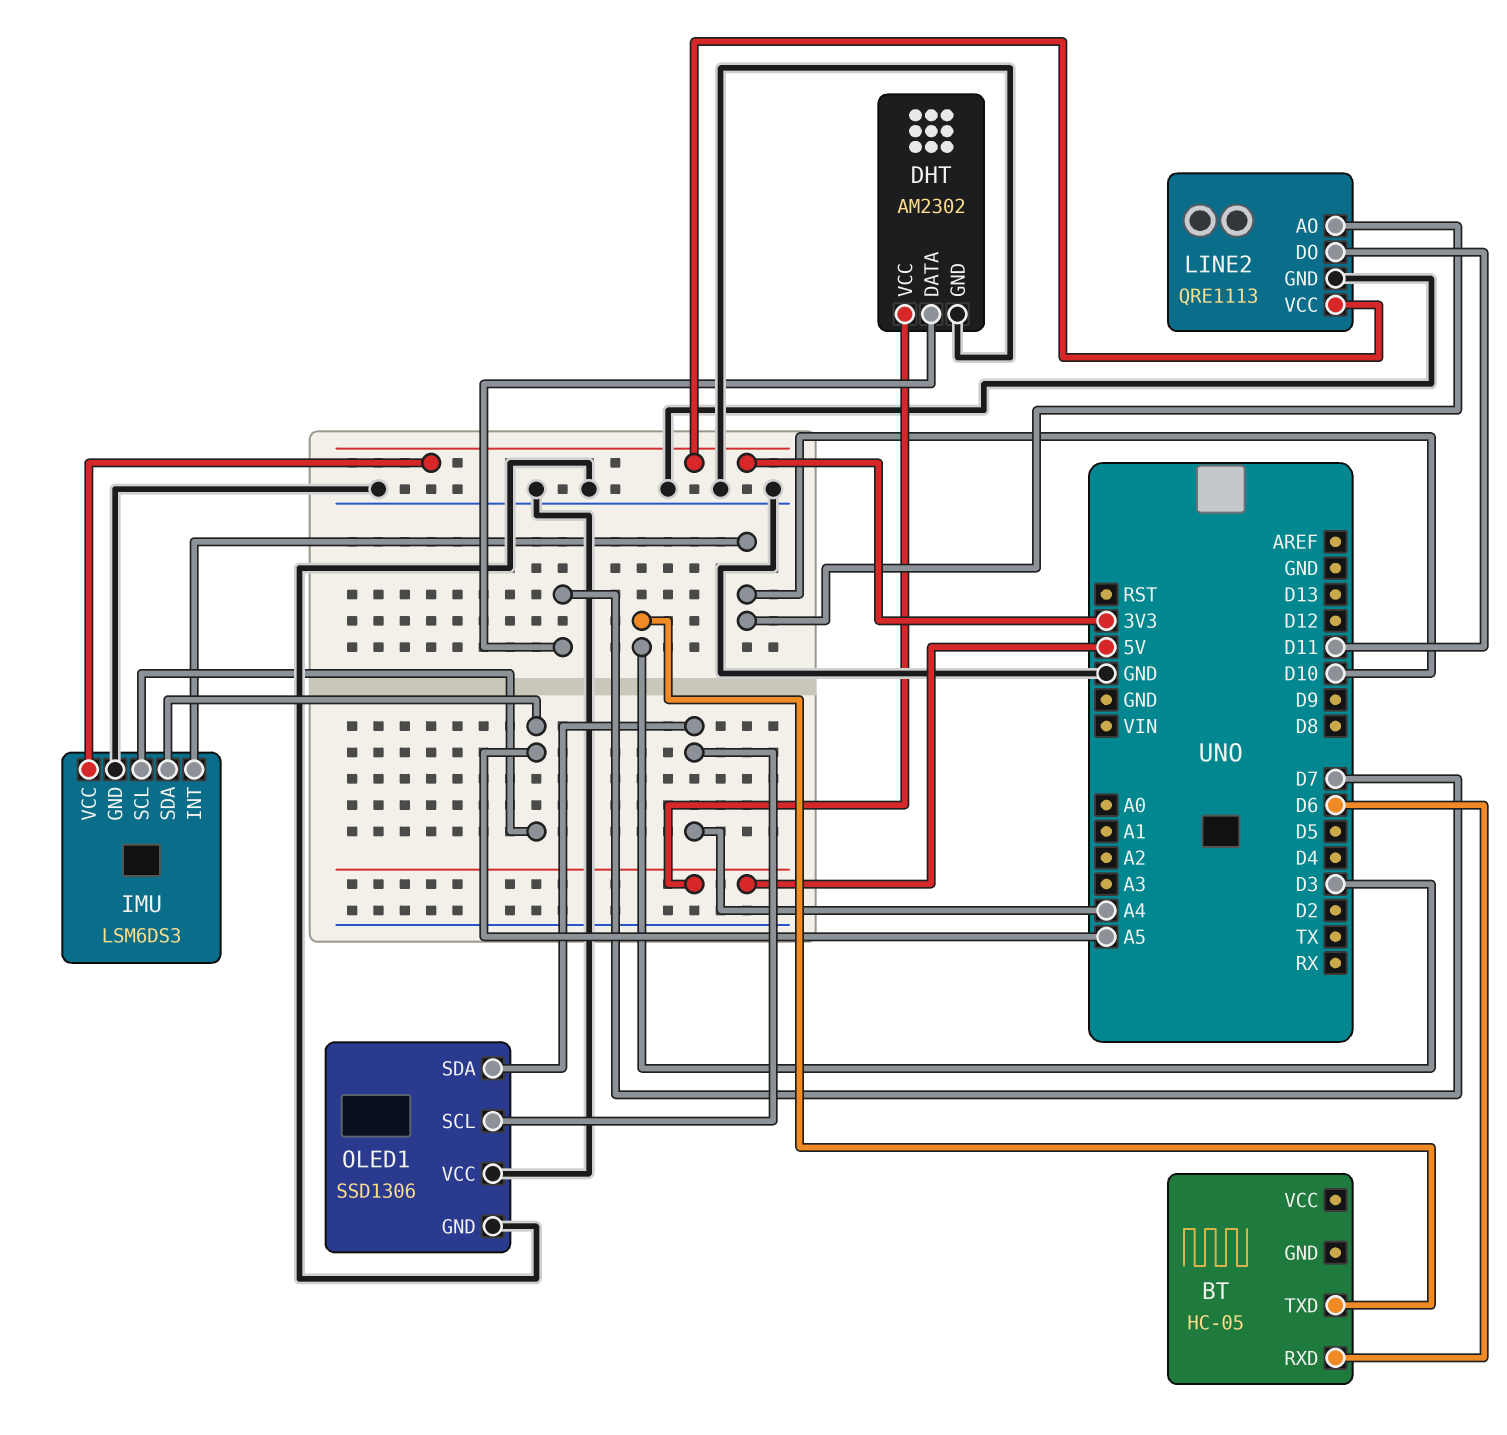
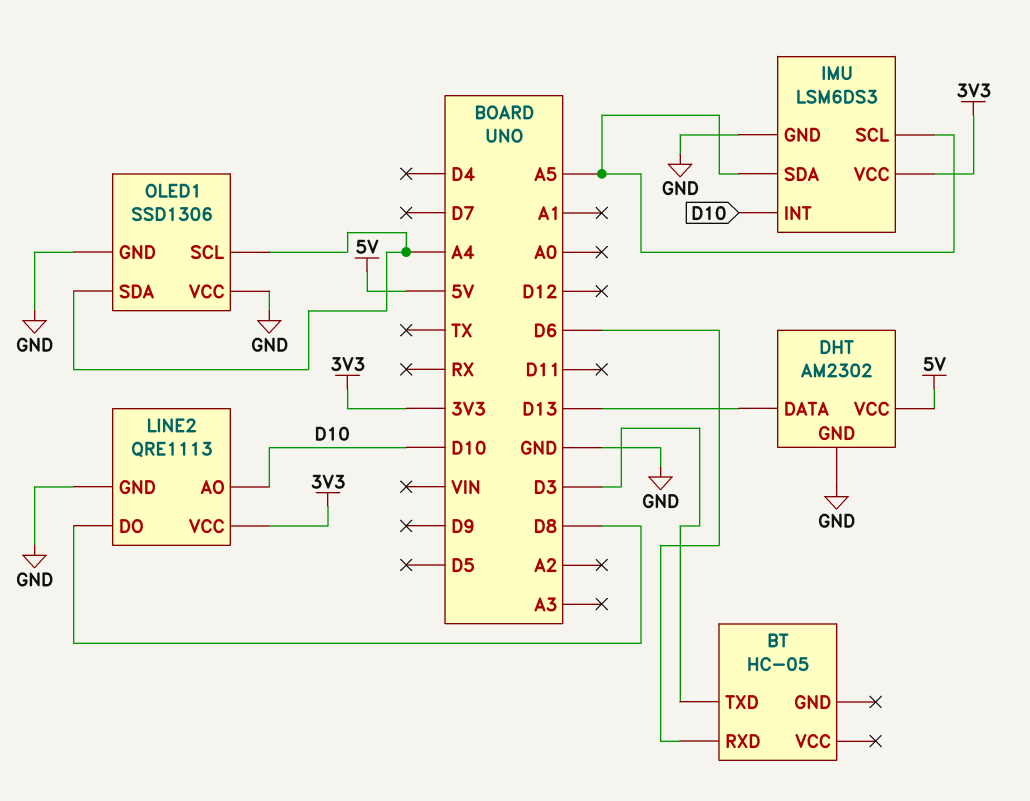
DHT pin DATA: D7 -> D13
LINE2 pin DO: D11 -> D8

